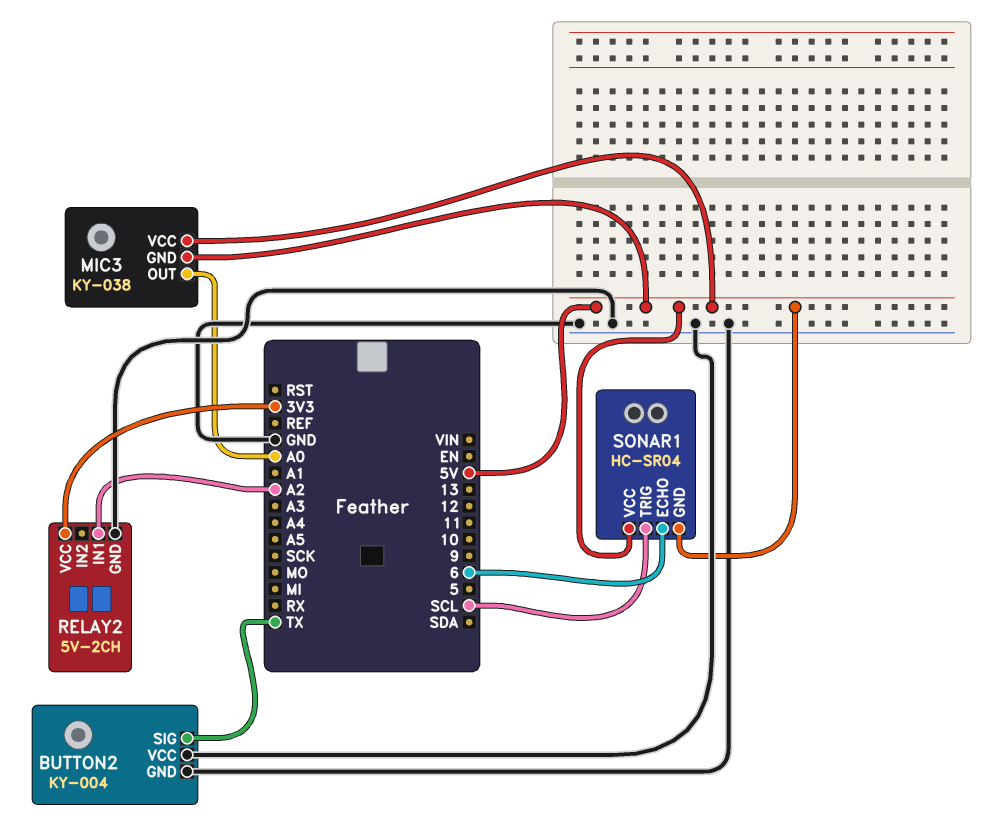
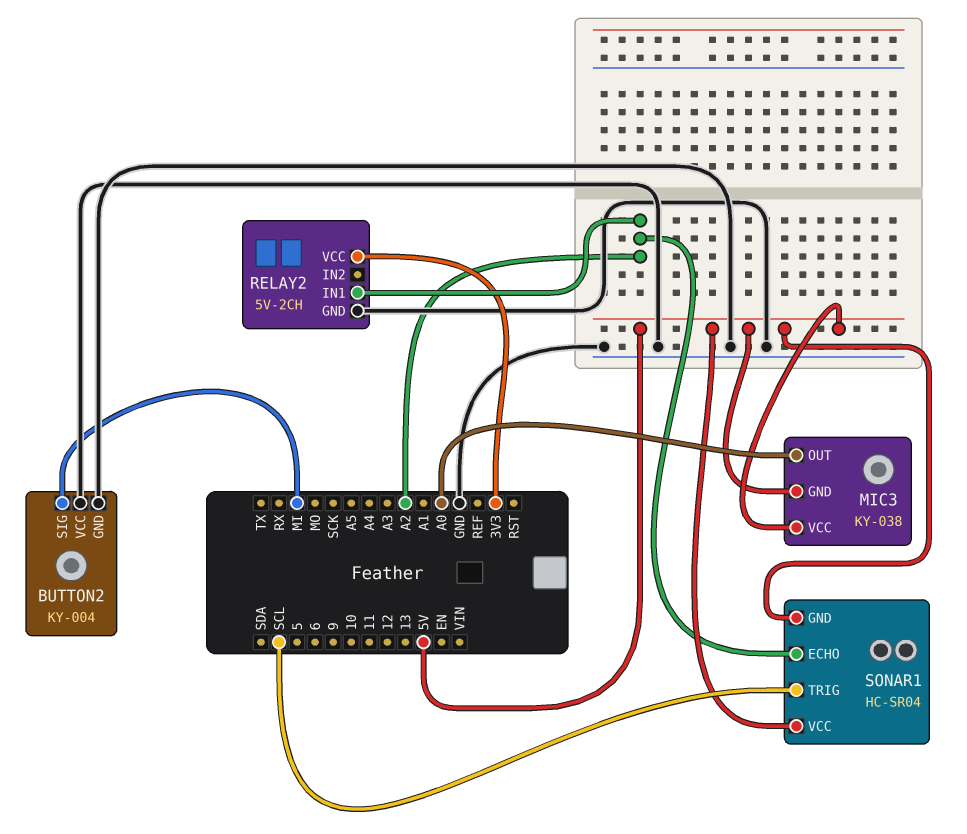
BUTTON2 pin SIG: TX -> MI
SONAR1 pin ECHO: 6 -> A2

